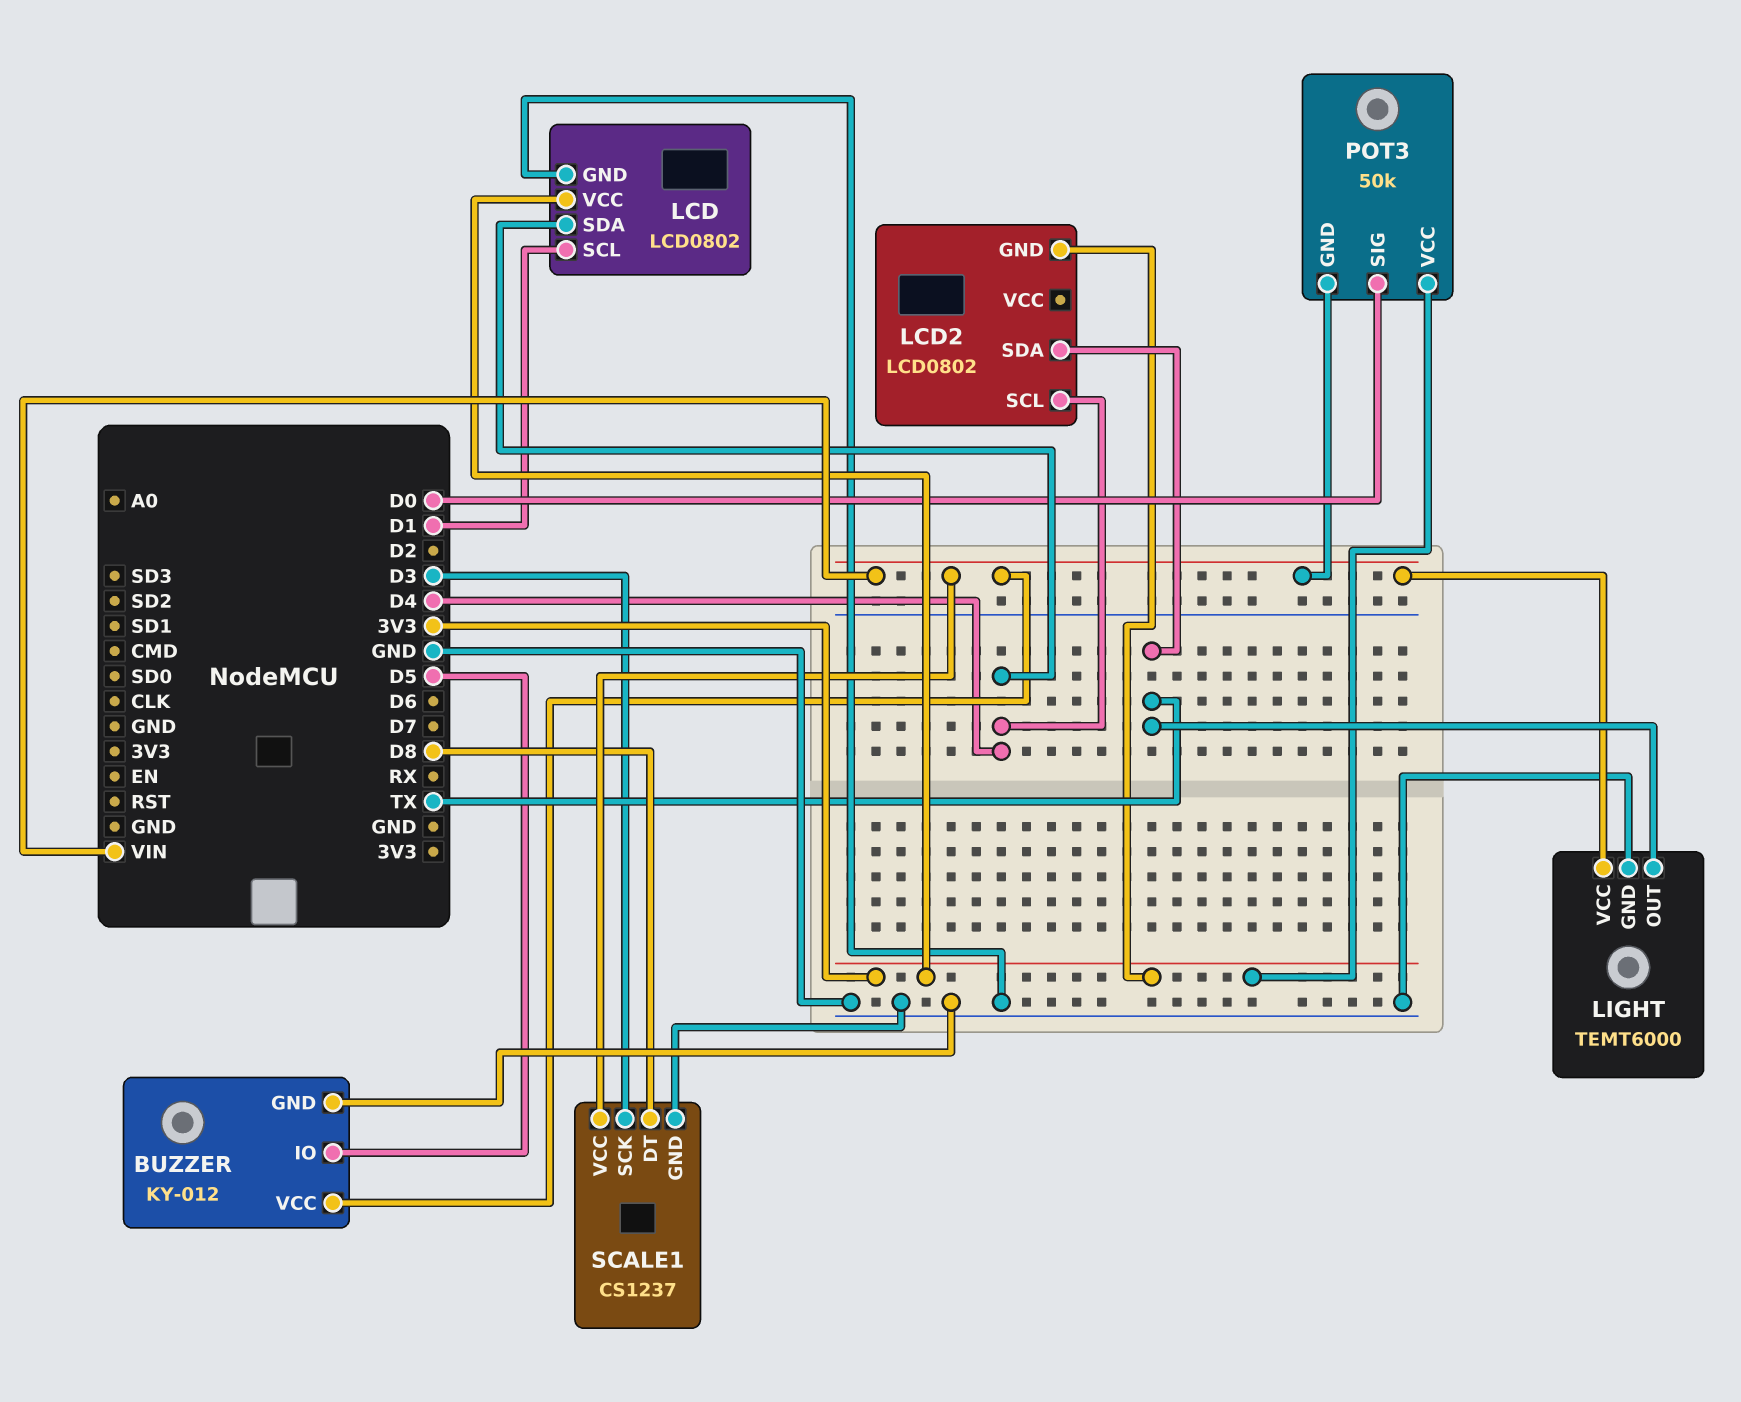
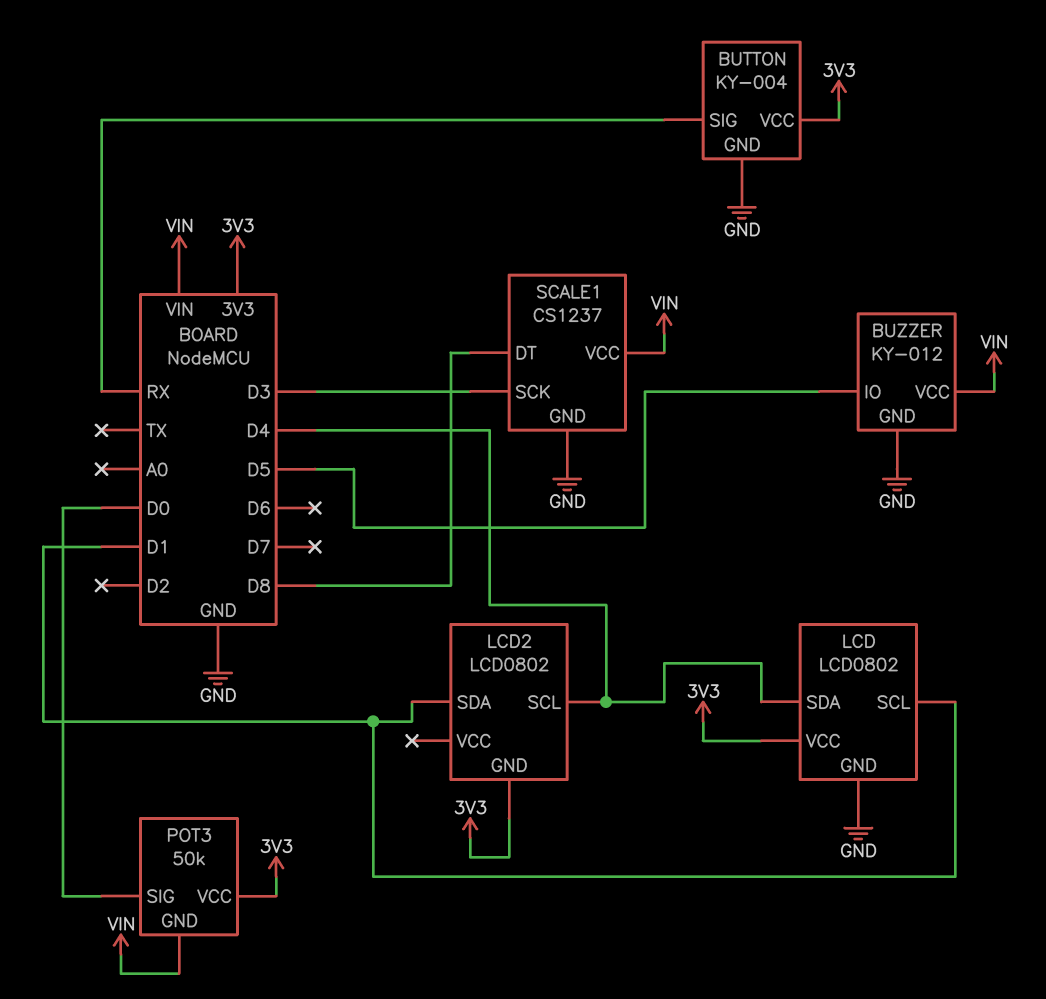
BUTTON: none -> KY-004
BUTTON pin GND: none -> GND
BUTTON pin SIG: none -> RX
BUTTON pin VCC: none -> 3V3
LCD2 pin SDA: TX -> D1
LIGHT: TEMT6000 -> none
LIGHT pin GND: GND -> none
LIGHT pin OUT: TX -> none
LIGHT pin VCC: VIN -> none

